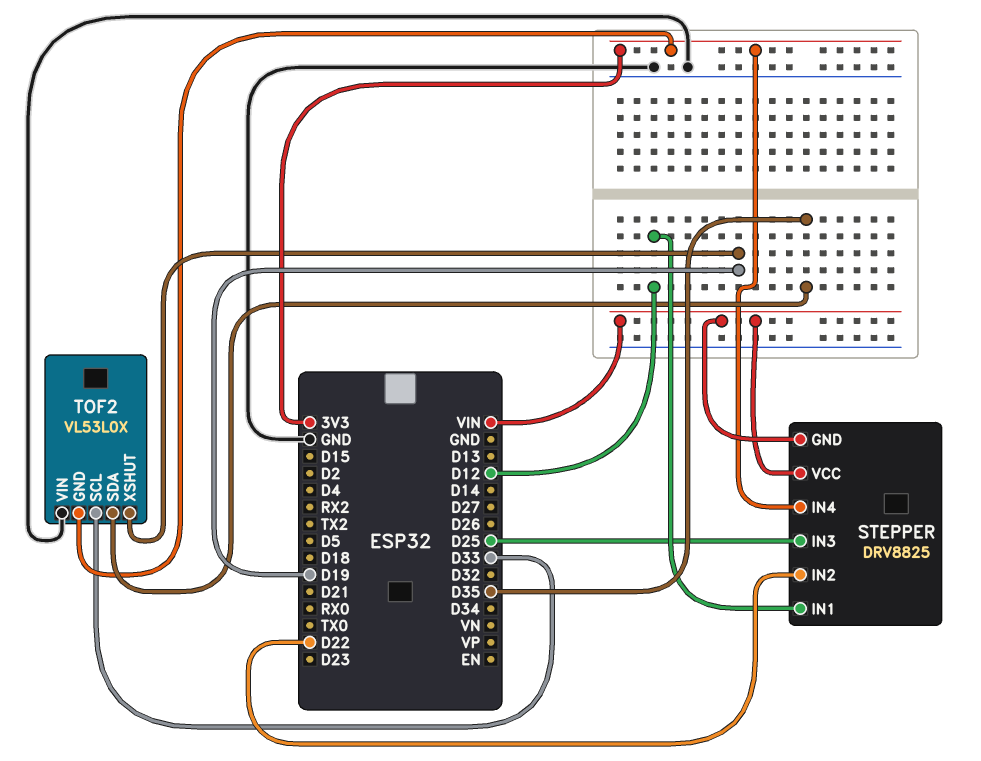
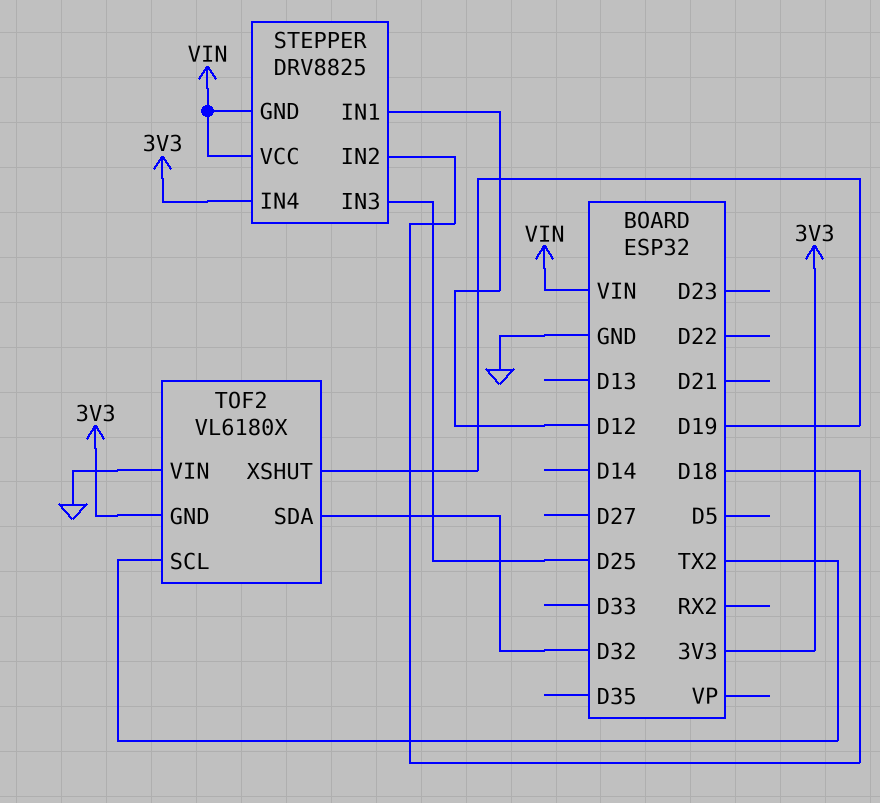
STEPPER pin IN2: D22 -> D18
TOF2: VL53L0X -> VL6180X
TOF2 pin SCL: D33 -> TX2
TOF2 pin SDA: D35 -> D32

